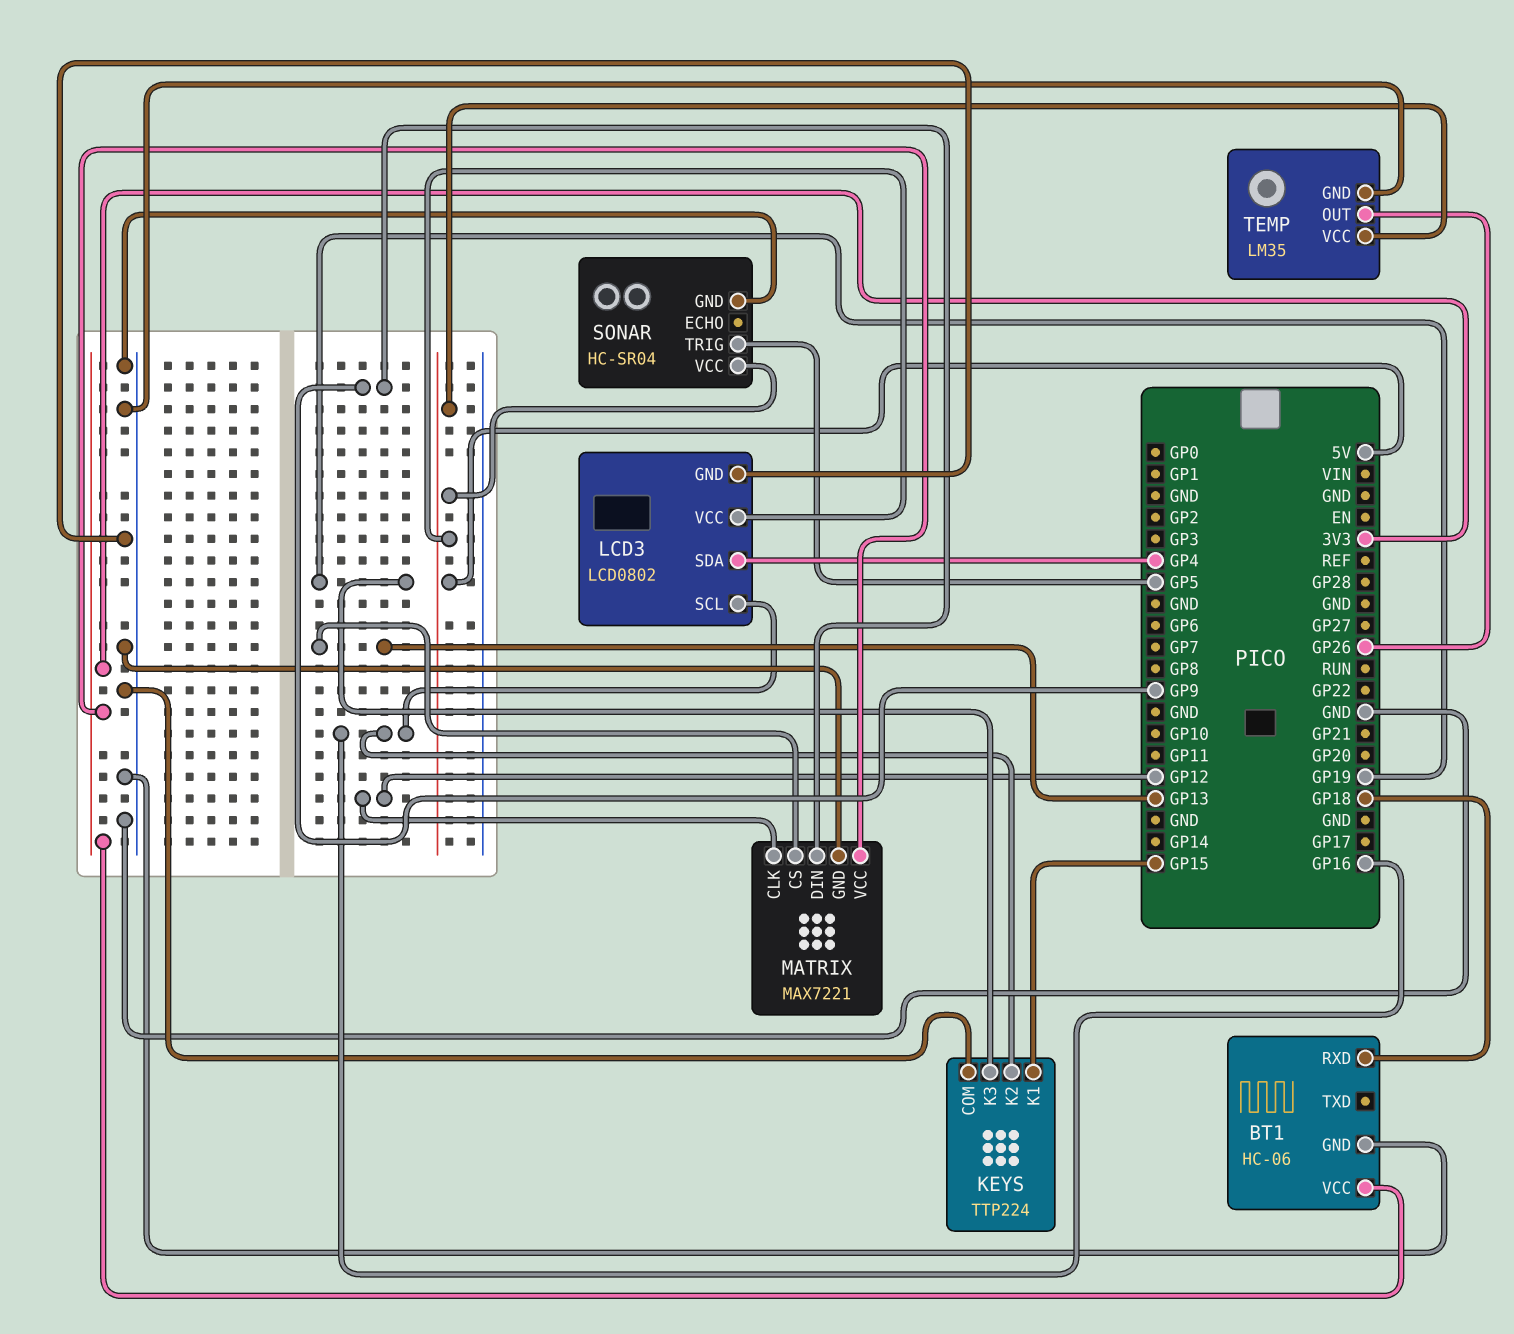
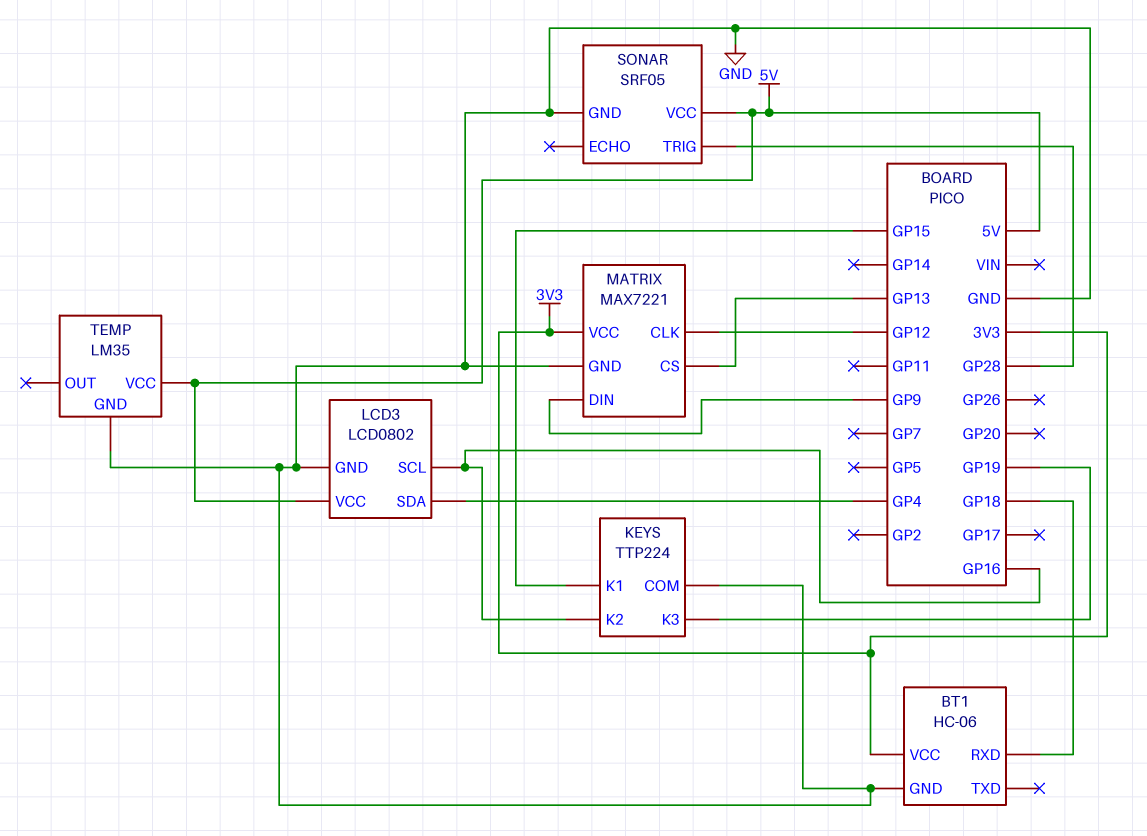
SONAR: HC-SR04 -> SRF05
SONAR pin TRIG: GP5 -> GP28
TEMP pin OUT: GP26 -> none

